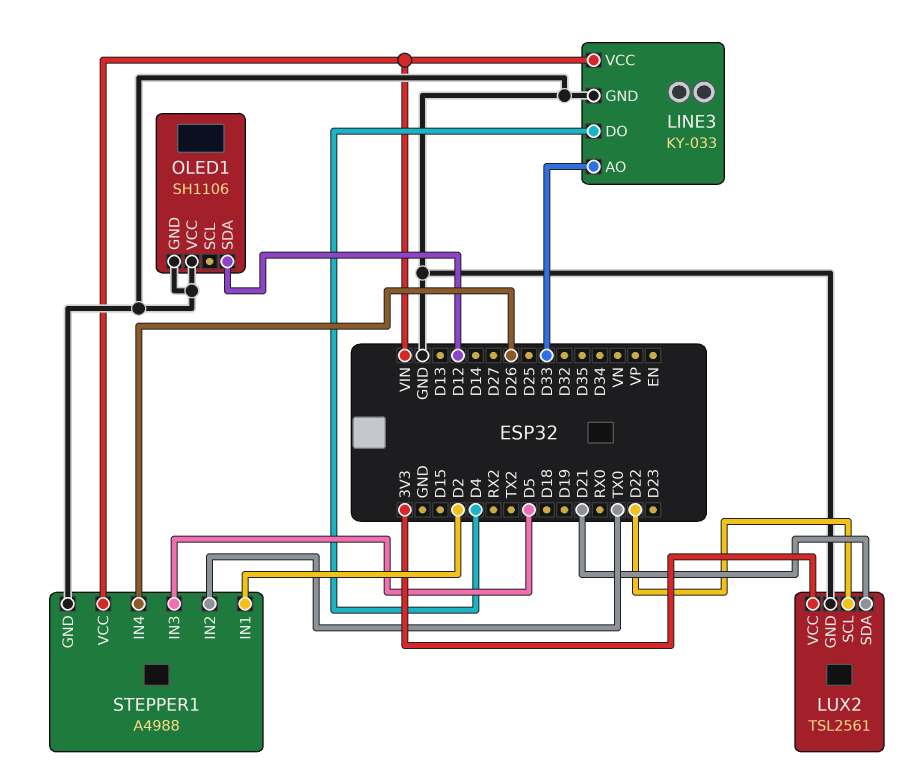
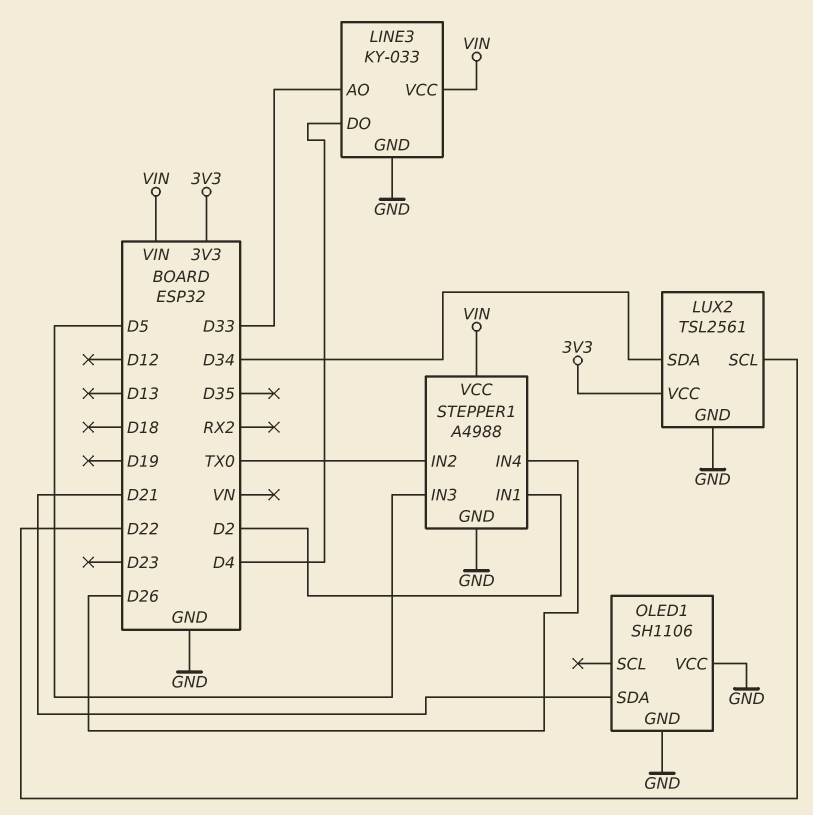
LUX2 pin SDA: D21 -> D34
OLED1 pin SDA: D12 -> D21

